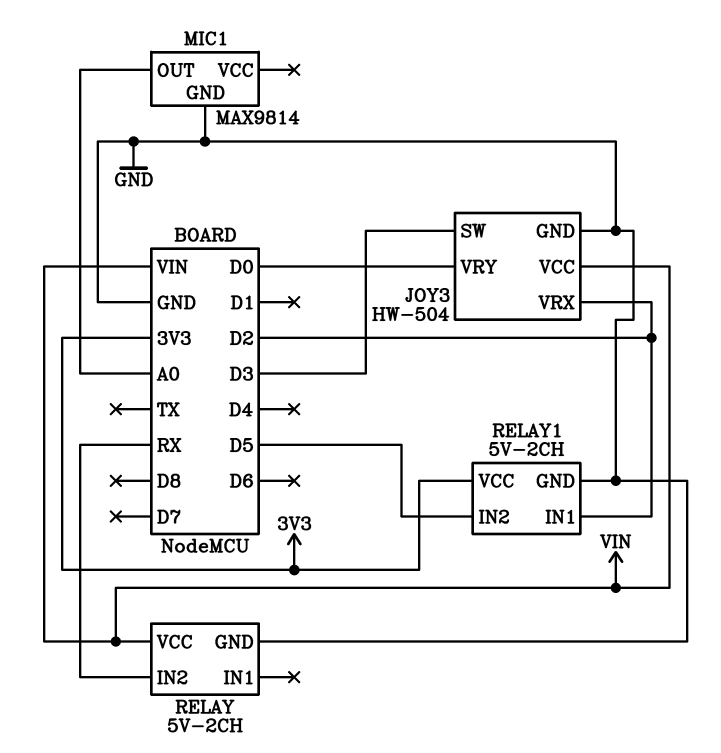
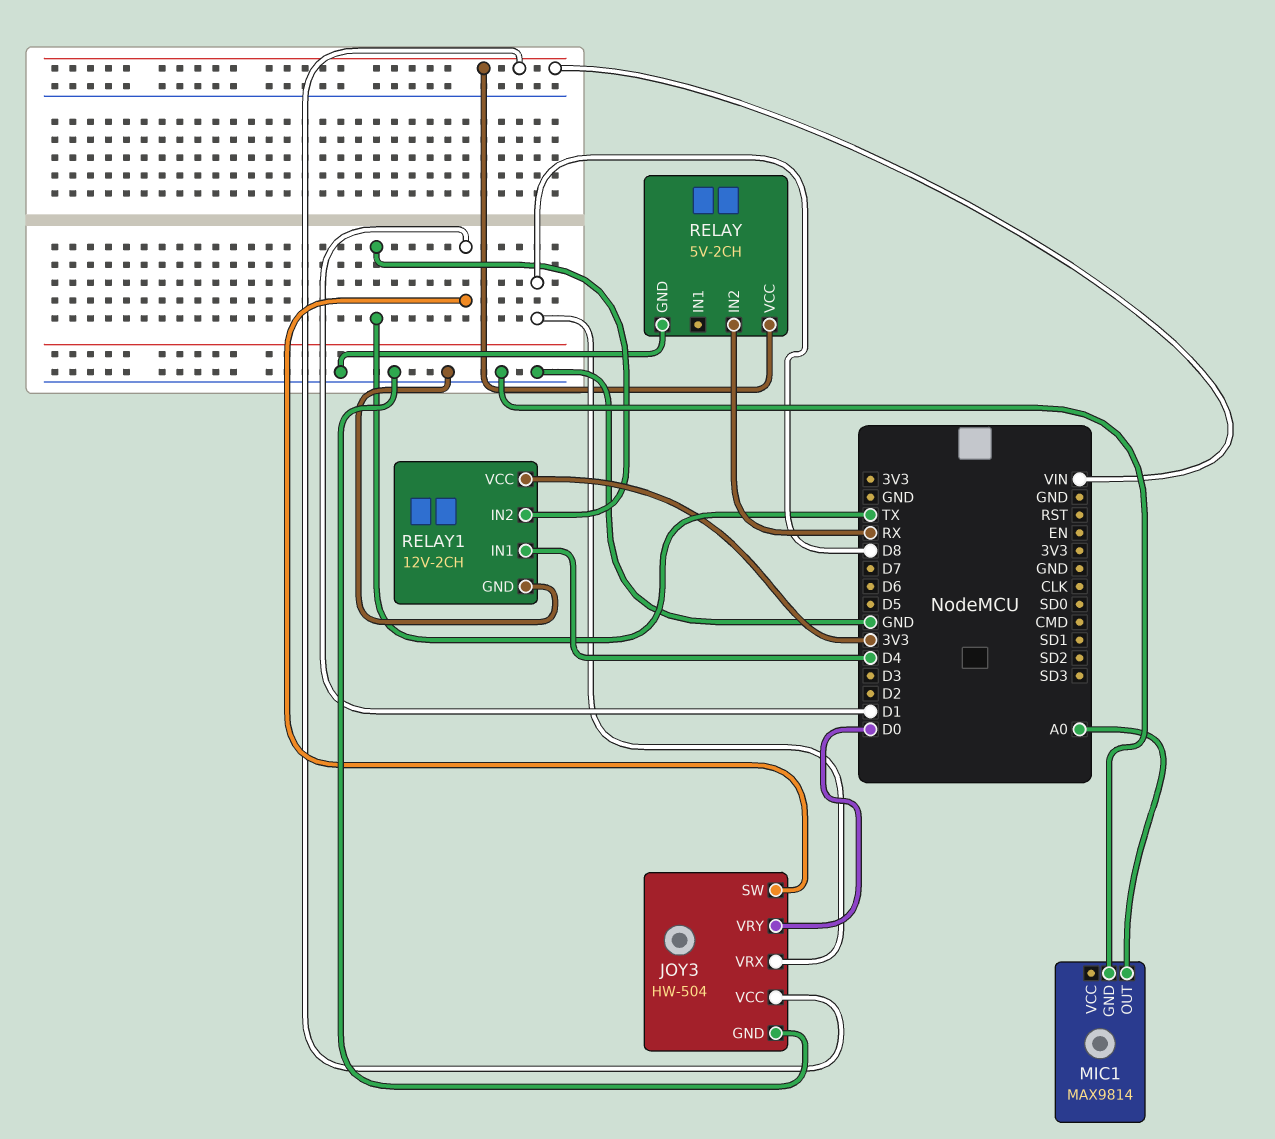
JOY3 pin SW: D3 -> D1
JOY3 pin VRX: D2 -> D8
RELAY1: 5V-2CH -> 12V-2CH
RELAY1 pin IN1: D2 -> D4
RELAY1 pin IN2: D5 -> TX

